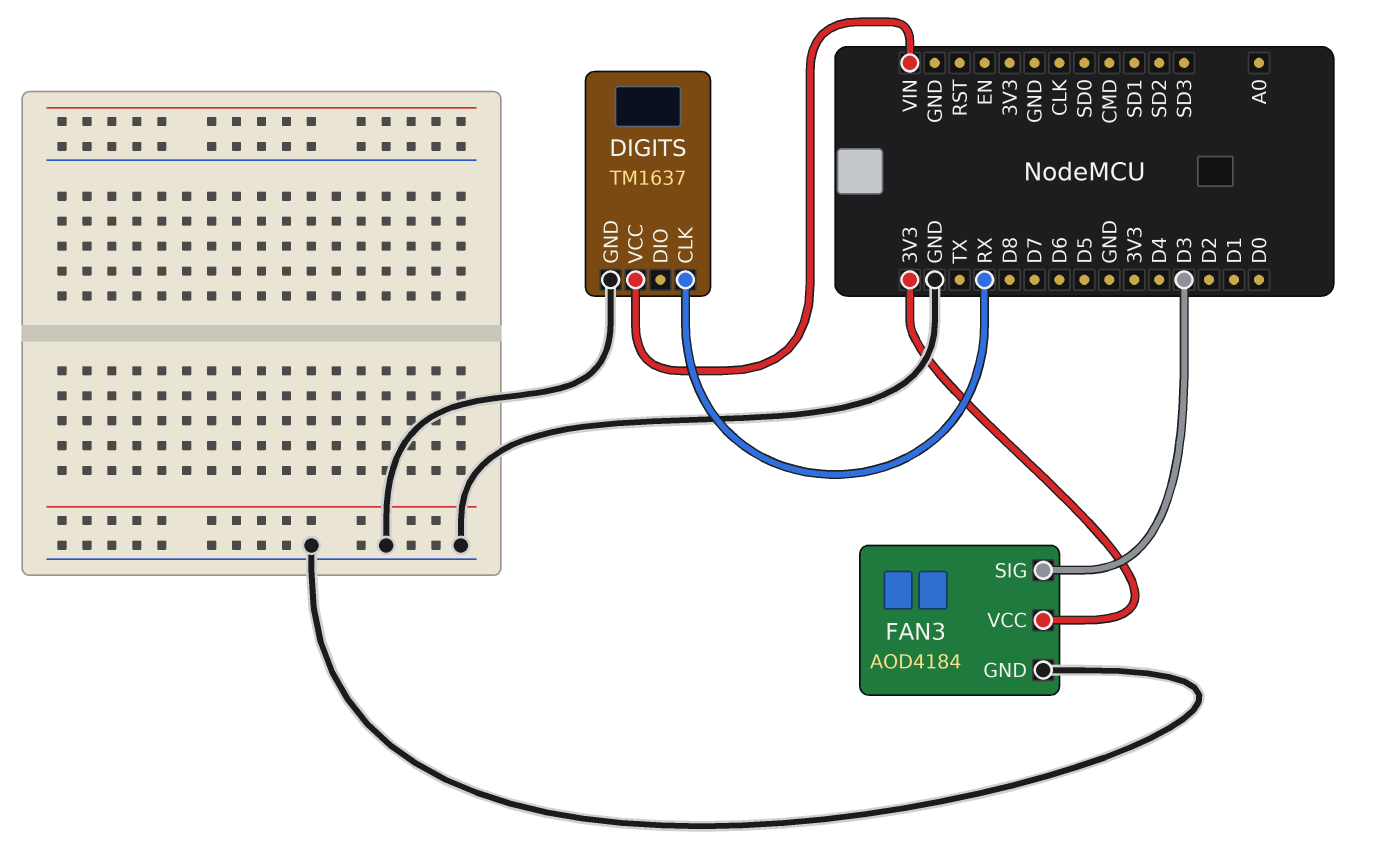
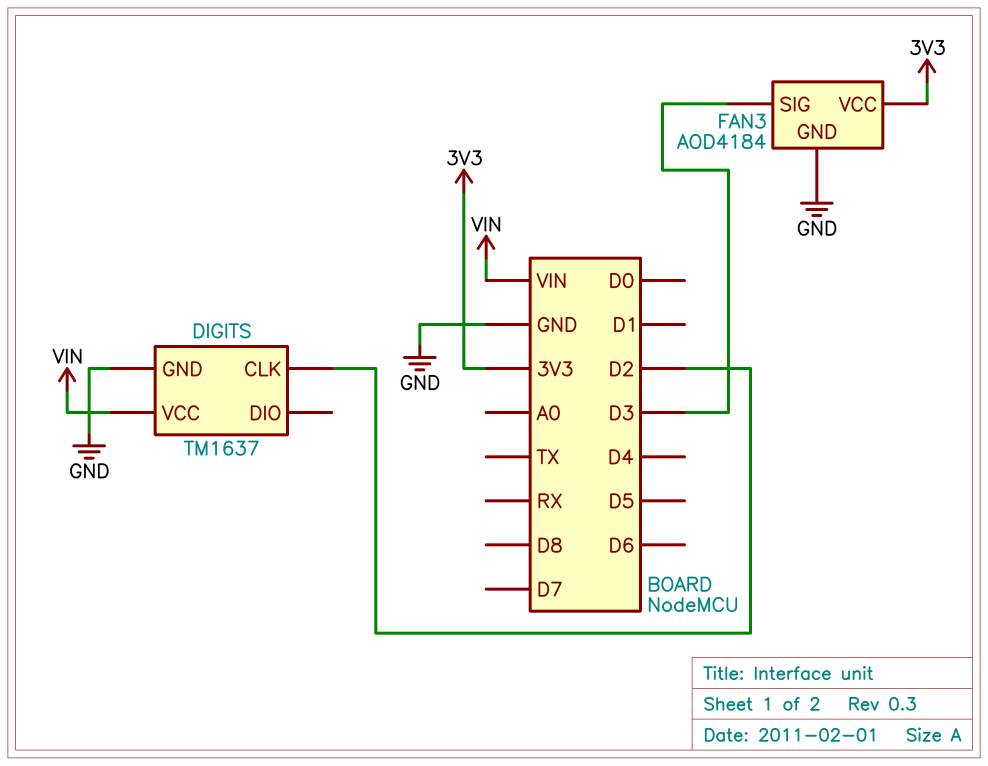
DIGITS pin CLK: RX -> D2

